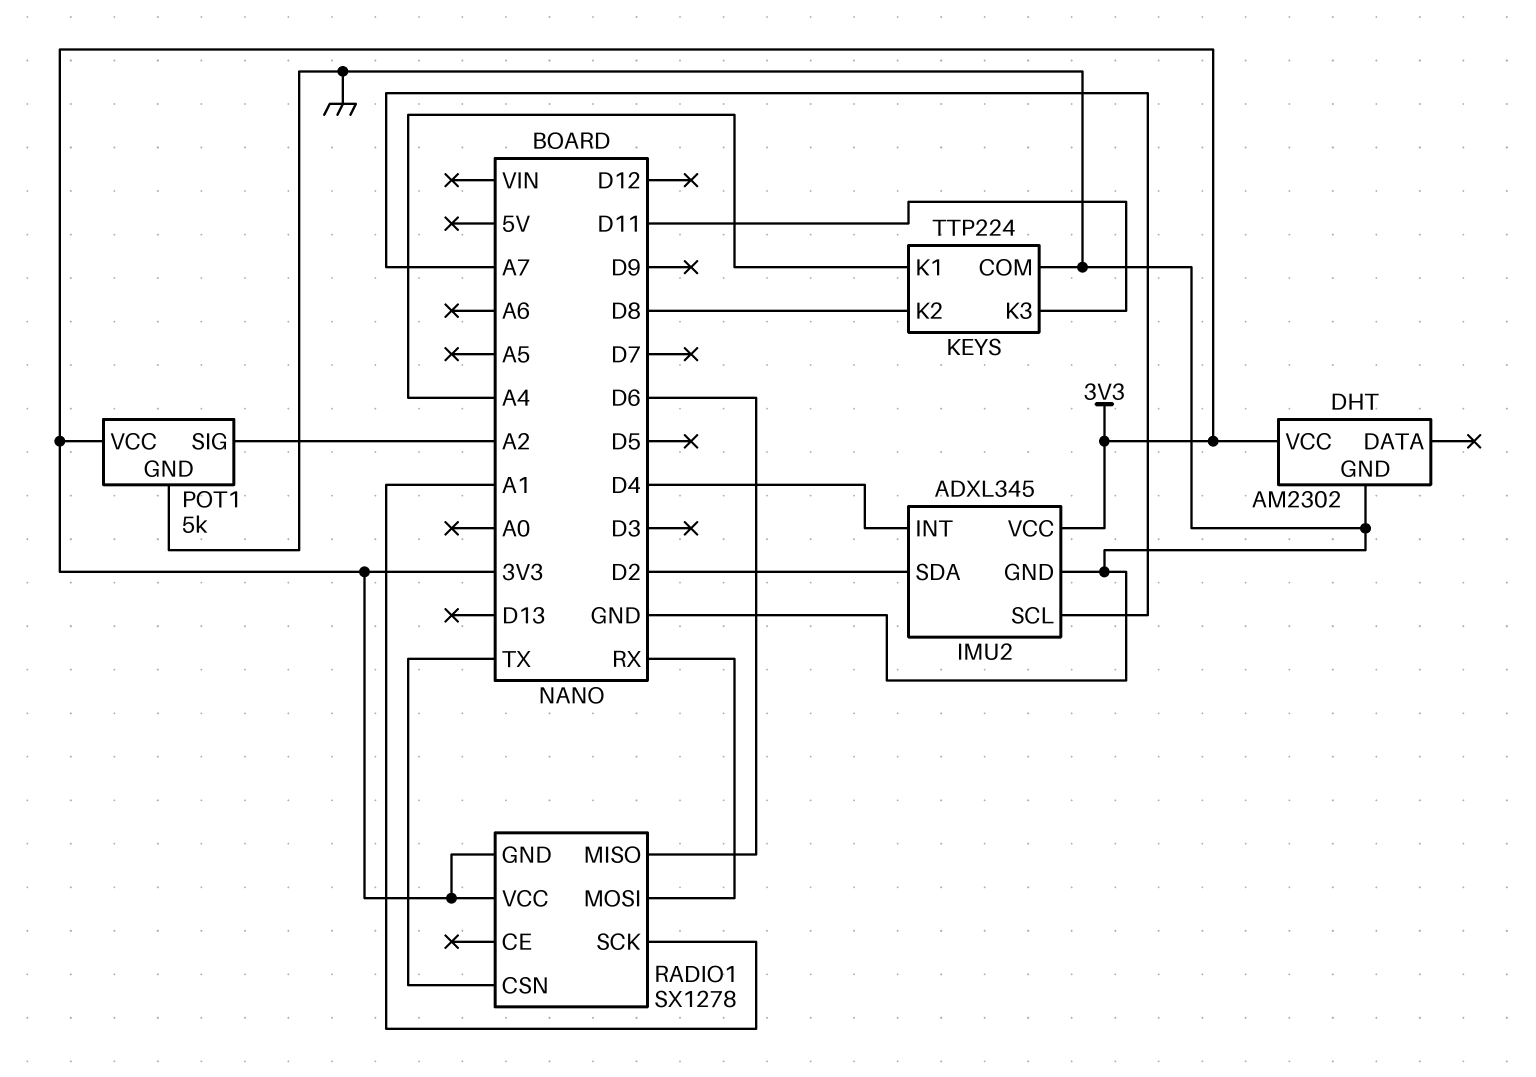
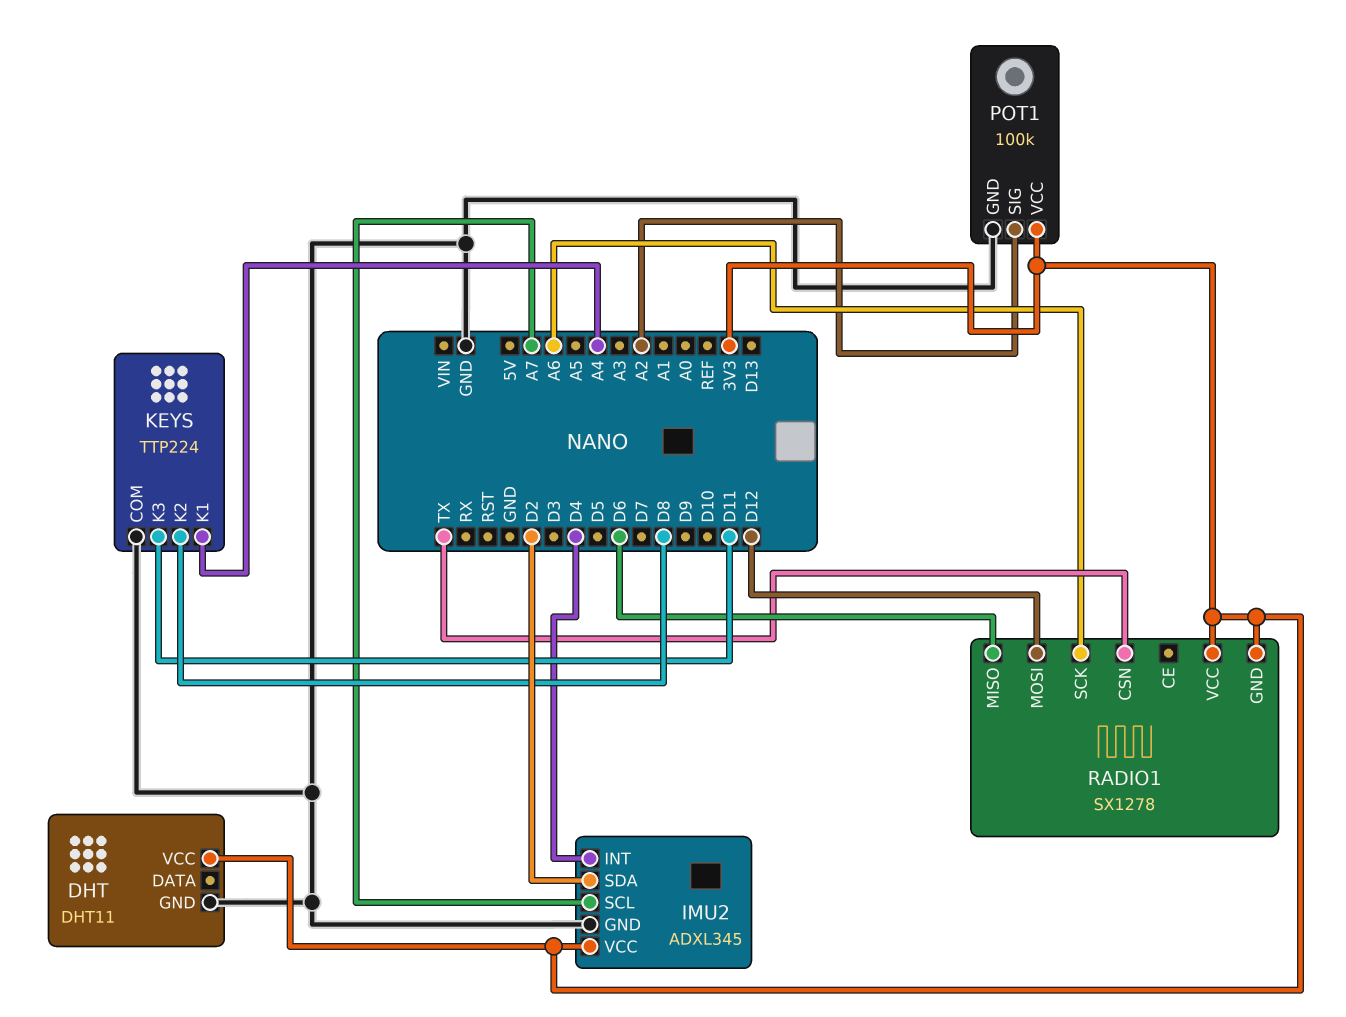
DHT: AM2302 -> DHT11
POT1: 5k -> 100k
RADIO1 pin MOSI: RX -> D12
RADIO1 pin SCK: A1 -> A6

